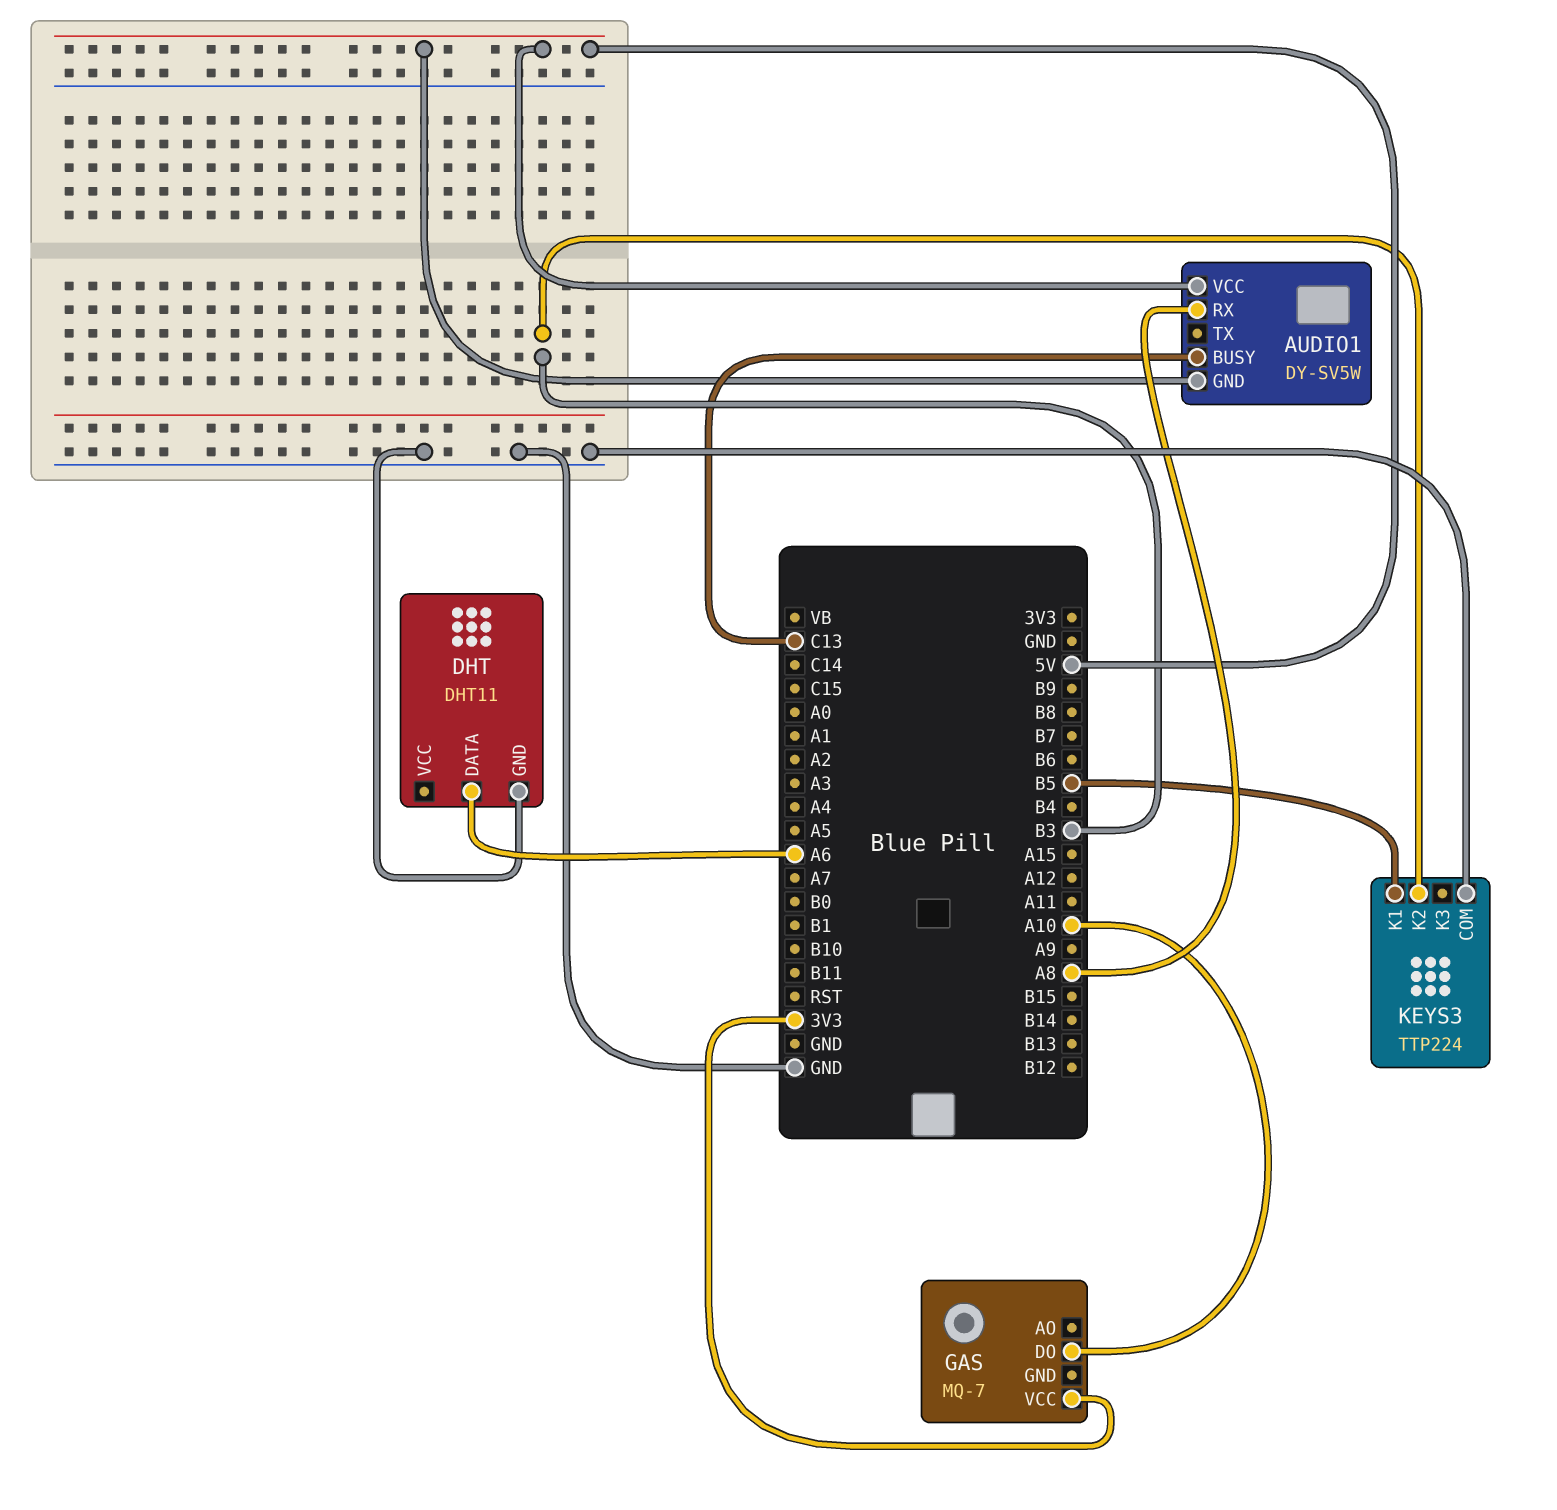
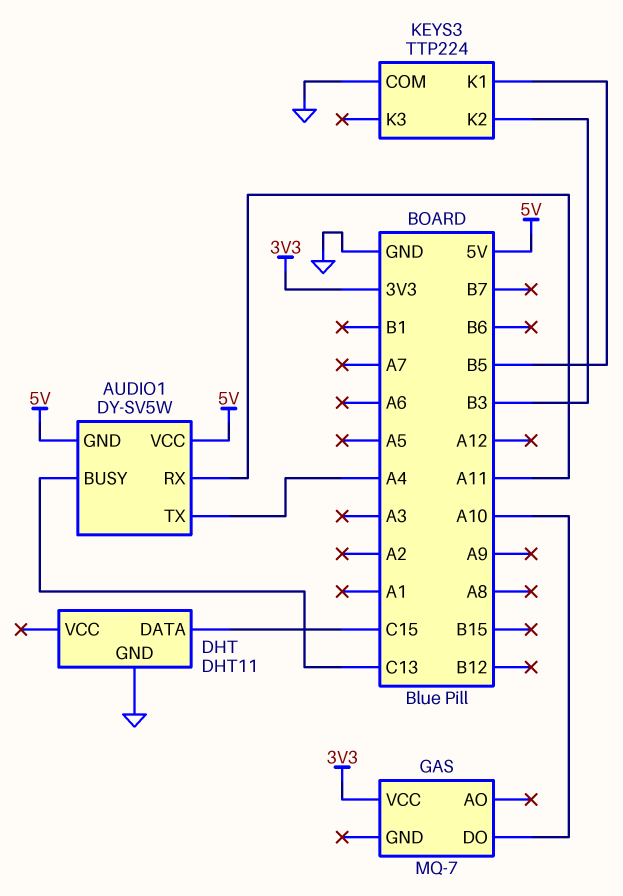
AUDIO1 pin RX: A8 -> A11
AUDIO1 pin TX: none -> A4
DHT pin DATA: A6 -> C15

